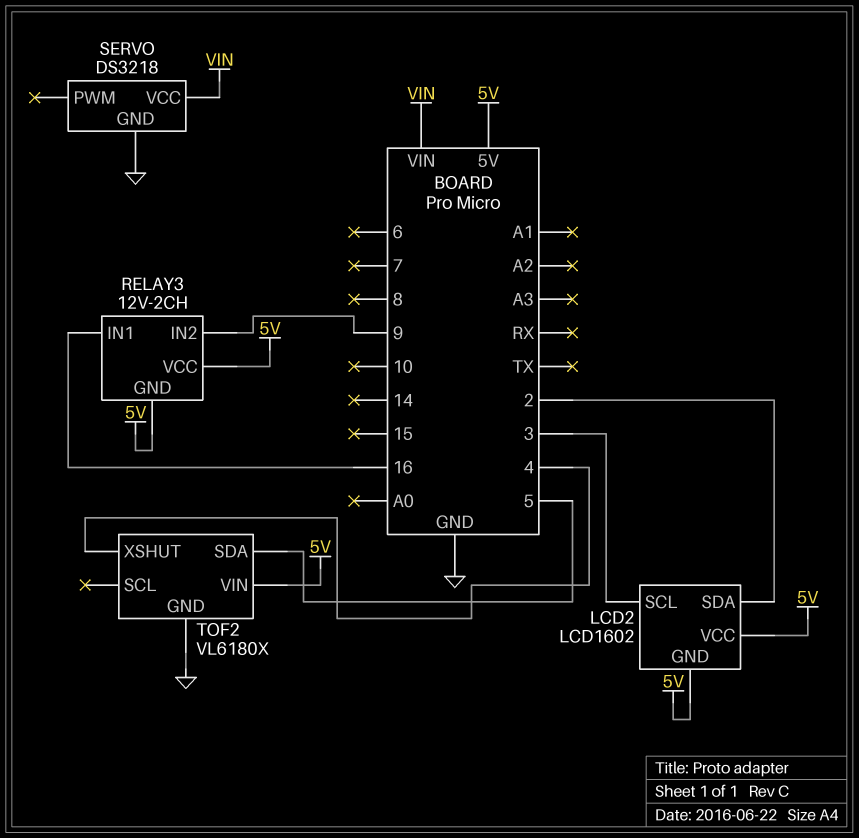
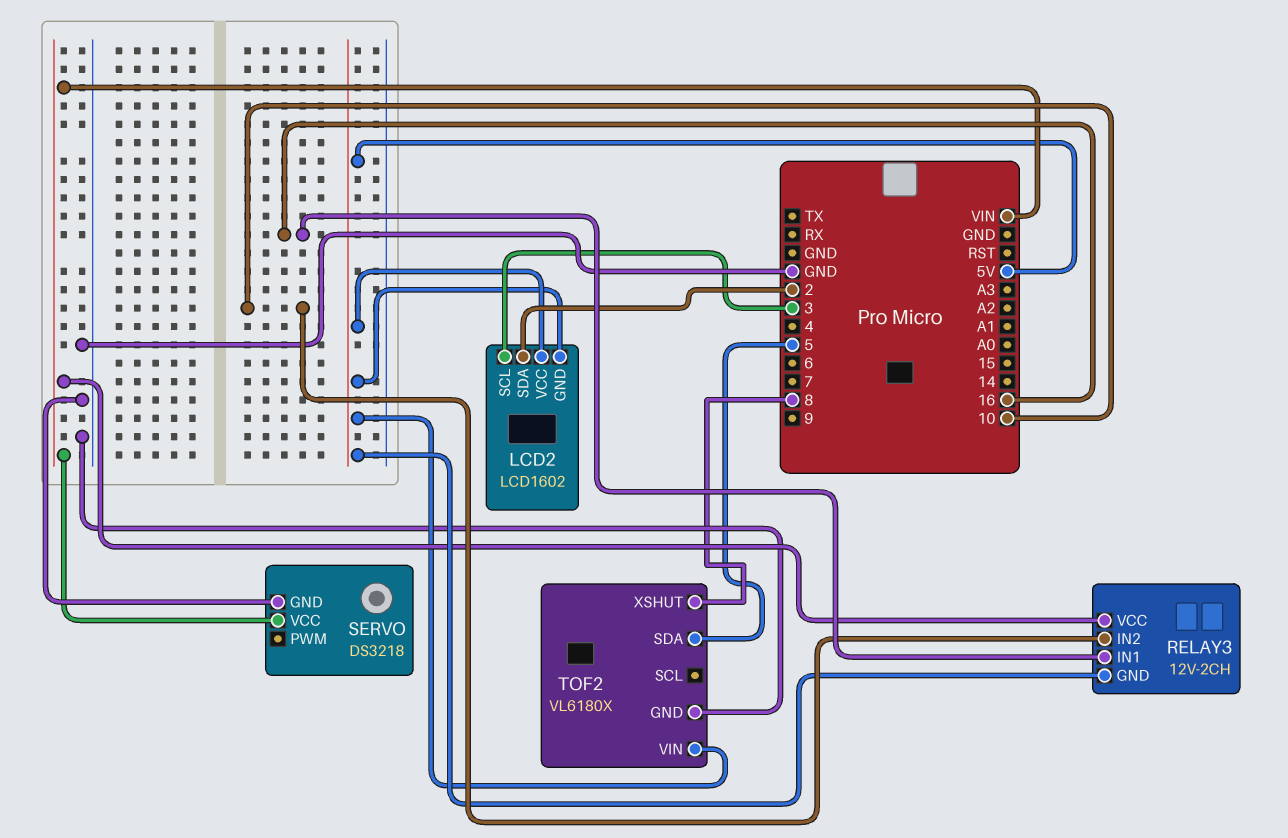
RELAY3 pin IN2: 9 -> 10
RELAY3 pin VCC: 5V -> VIN
TOF2 pin XSHUT: 4 -> 8

